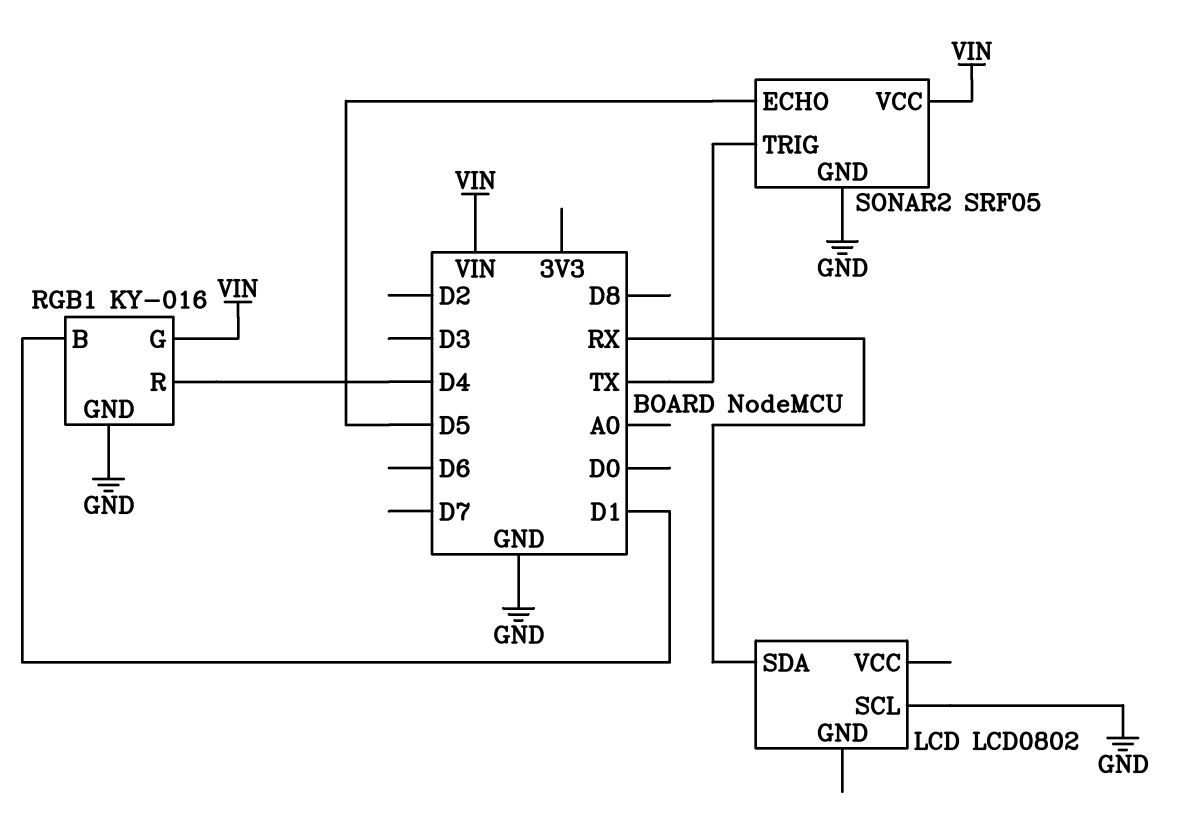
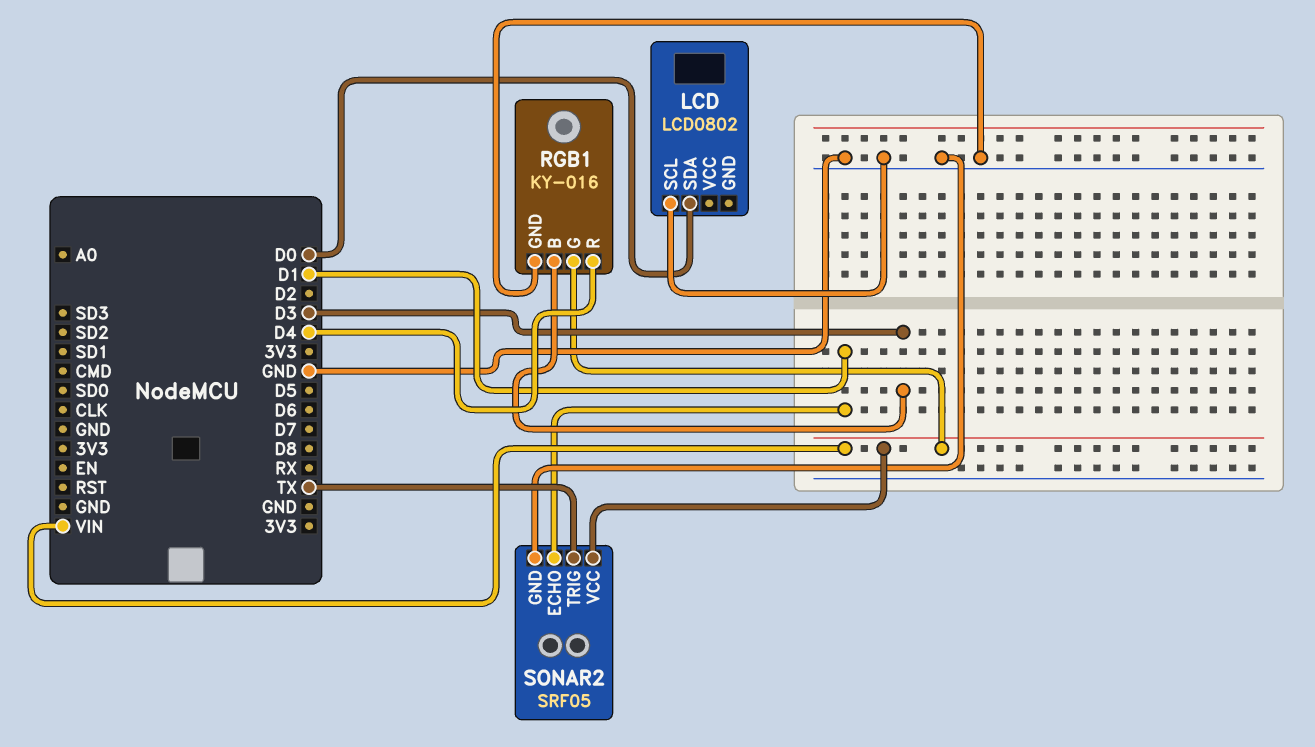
LCD pin SDA: RX -> D0
RGB1 pin B: D1 -> D3
SONAR2 pin ECHO: D5 -> D1

